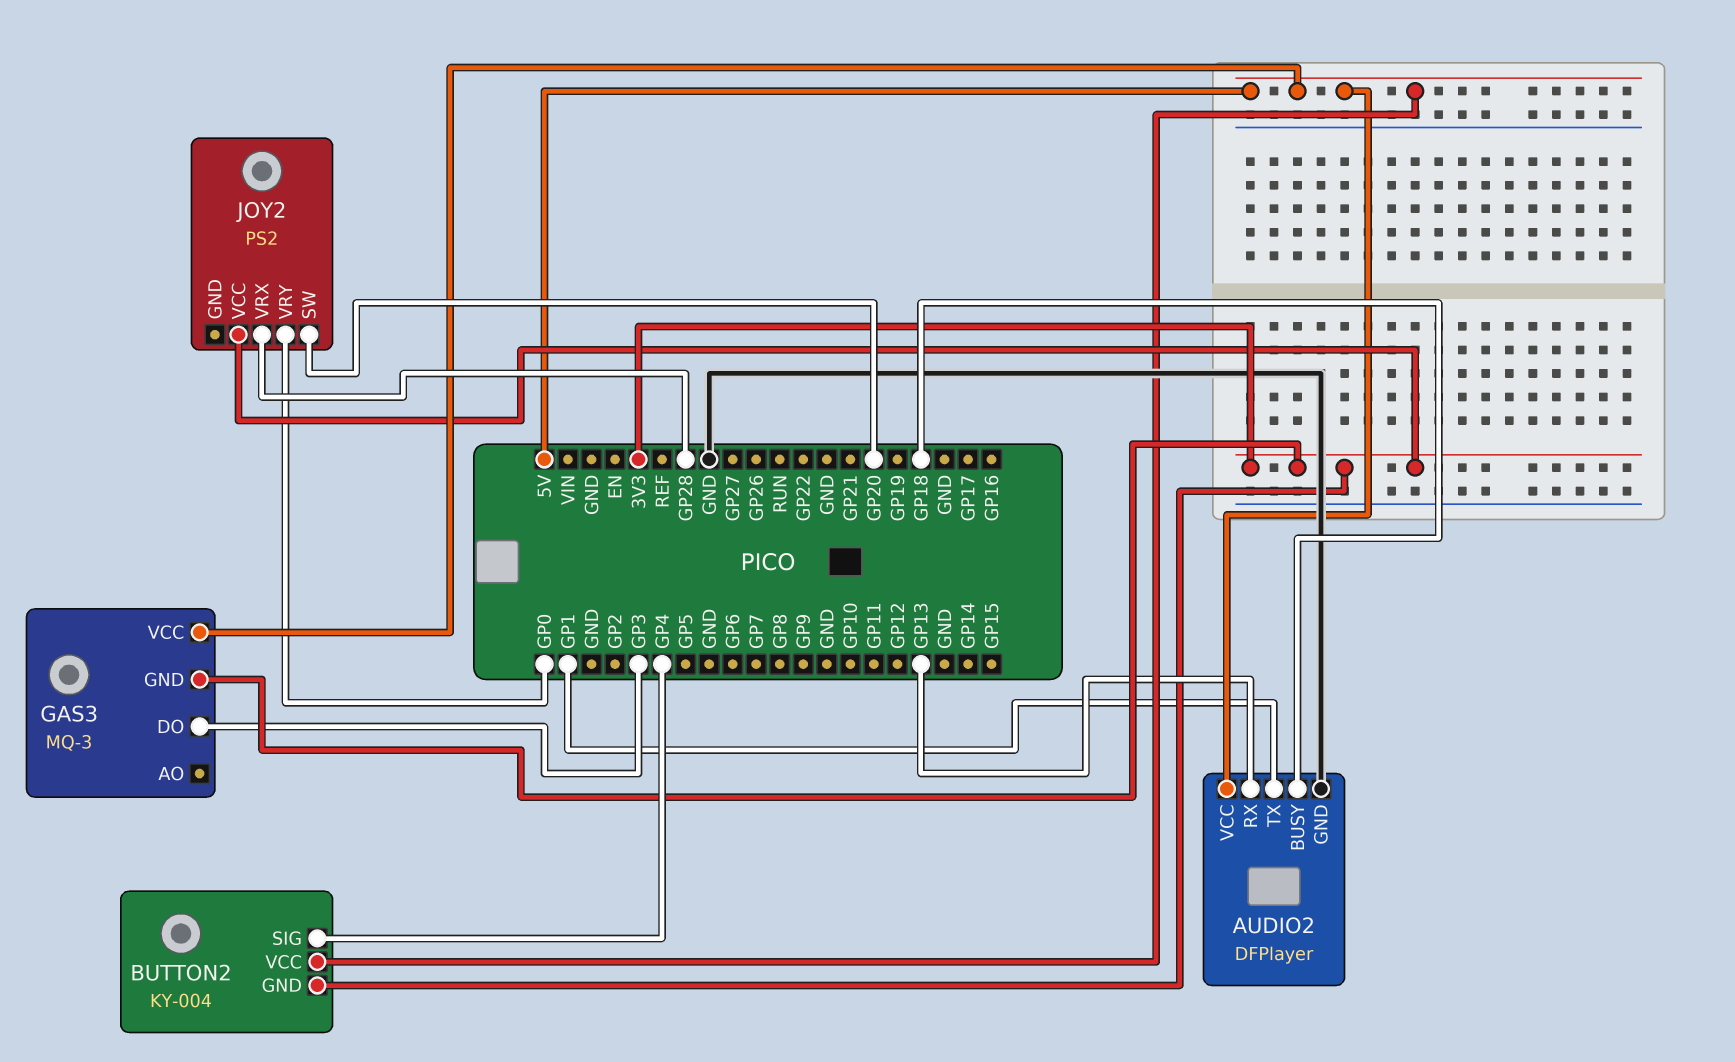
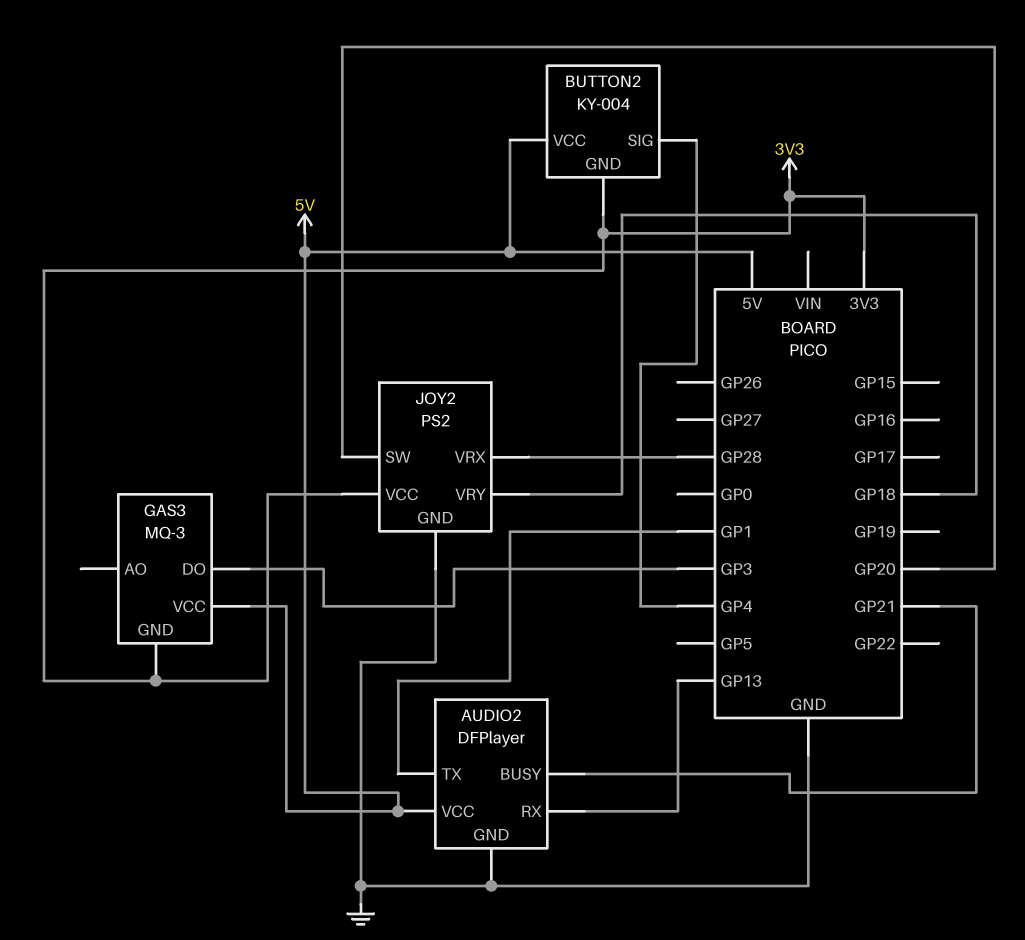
AUDIO2 pin BUSY: GP18 -> GP21
JOY2 pin GND: none -> GND
JOY2 pin VRY: GP0 -> GP18

